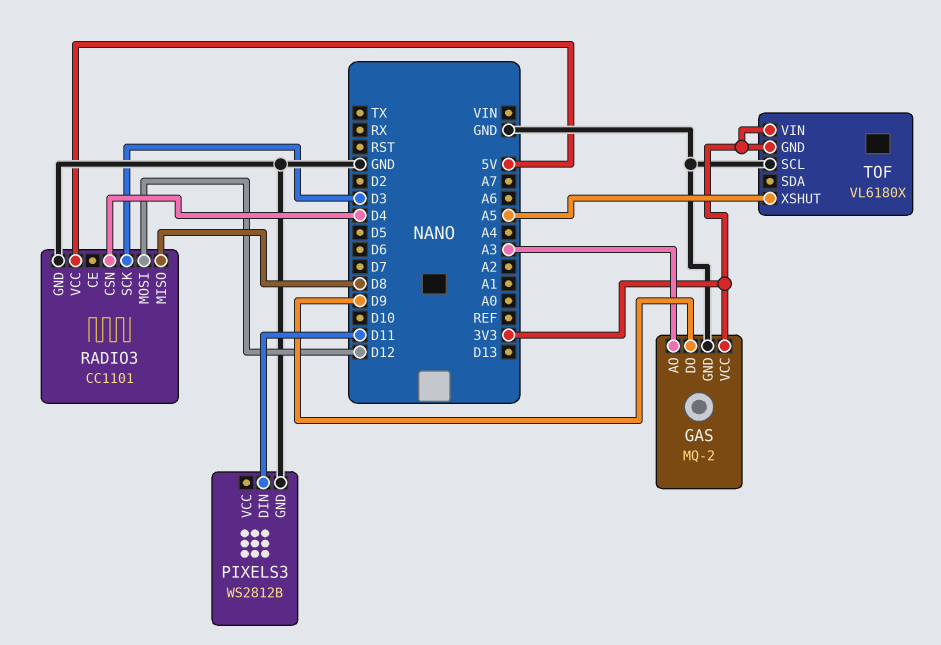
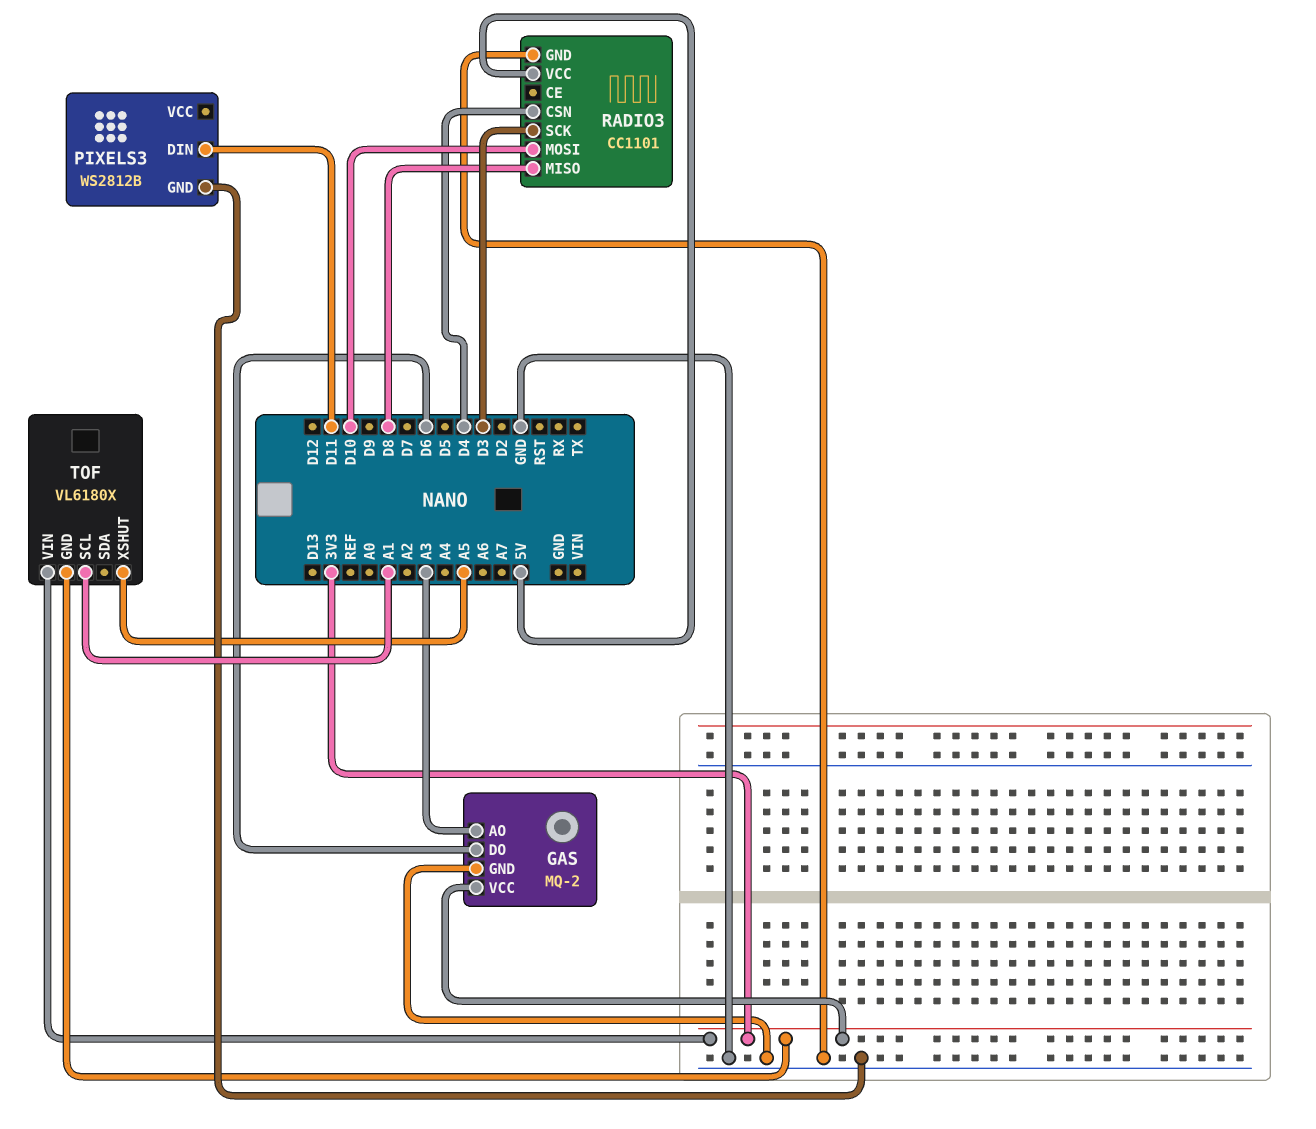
GAS pin DO: D9 -> D6
RADIO3 pin MOSI: D12 -> D10
TOF pin SCL: GND -> A1

